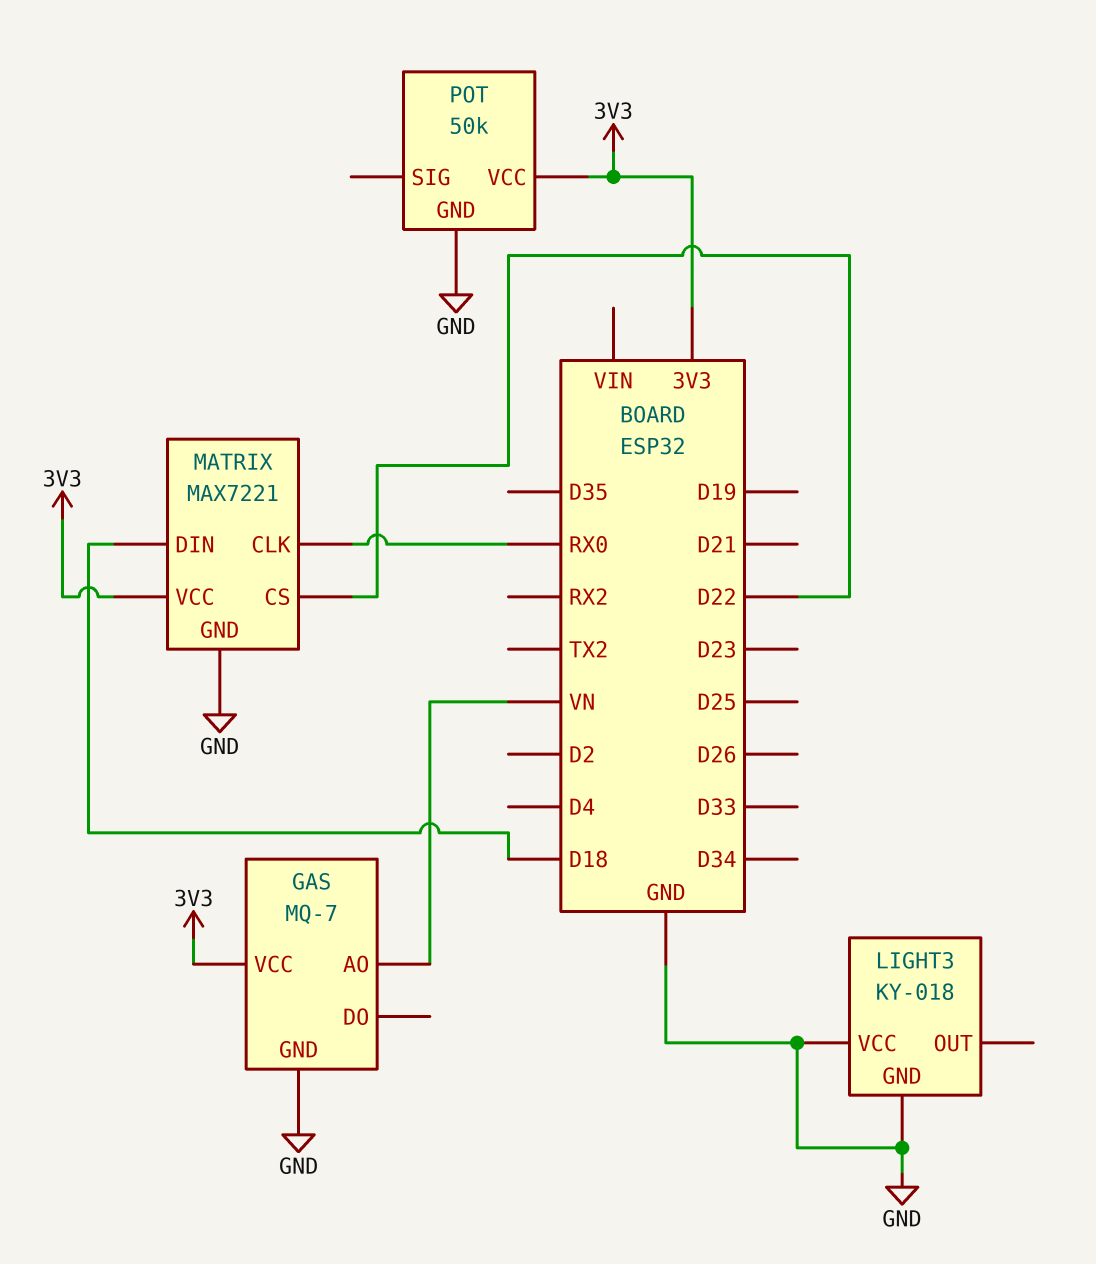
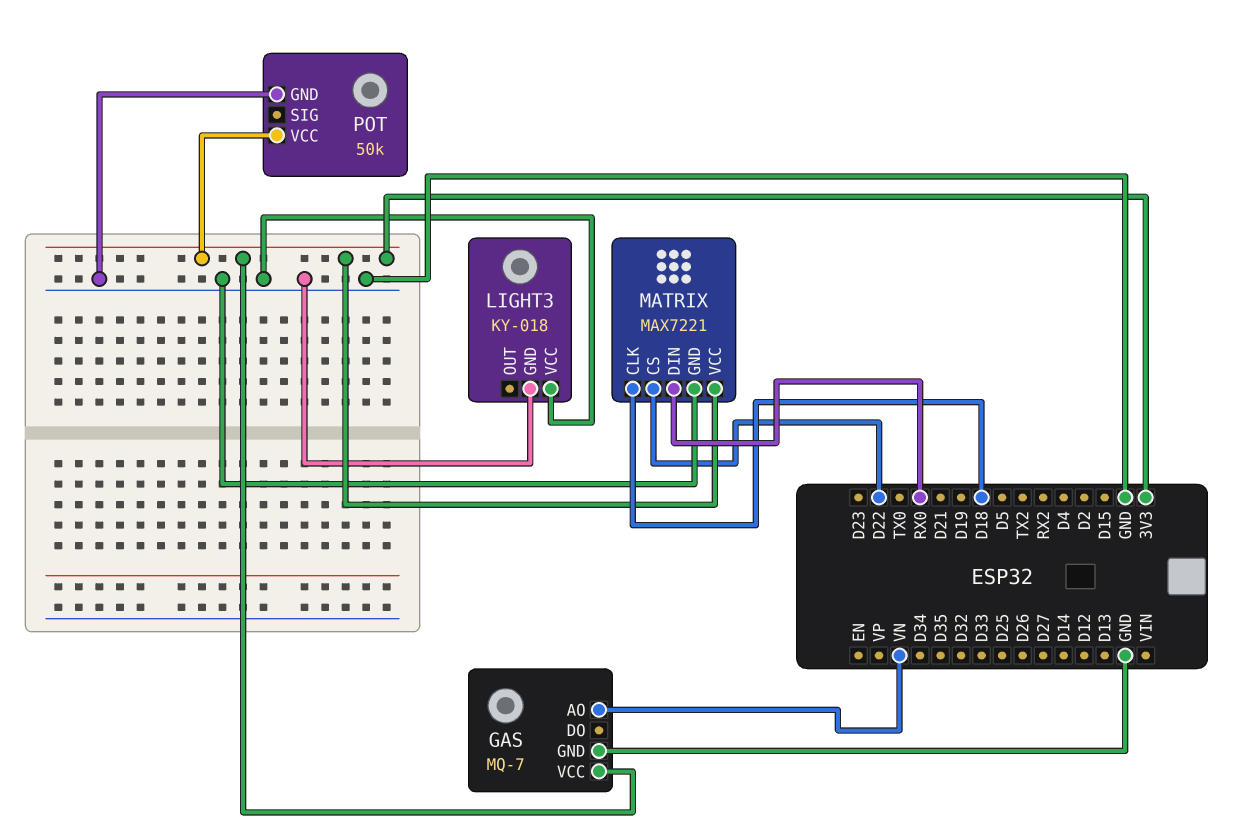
MATRIX pin CLK: RX0 -> D18
MATRIX pin DIN: D18 -> RX0

